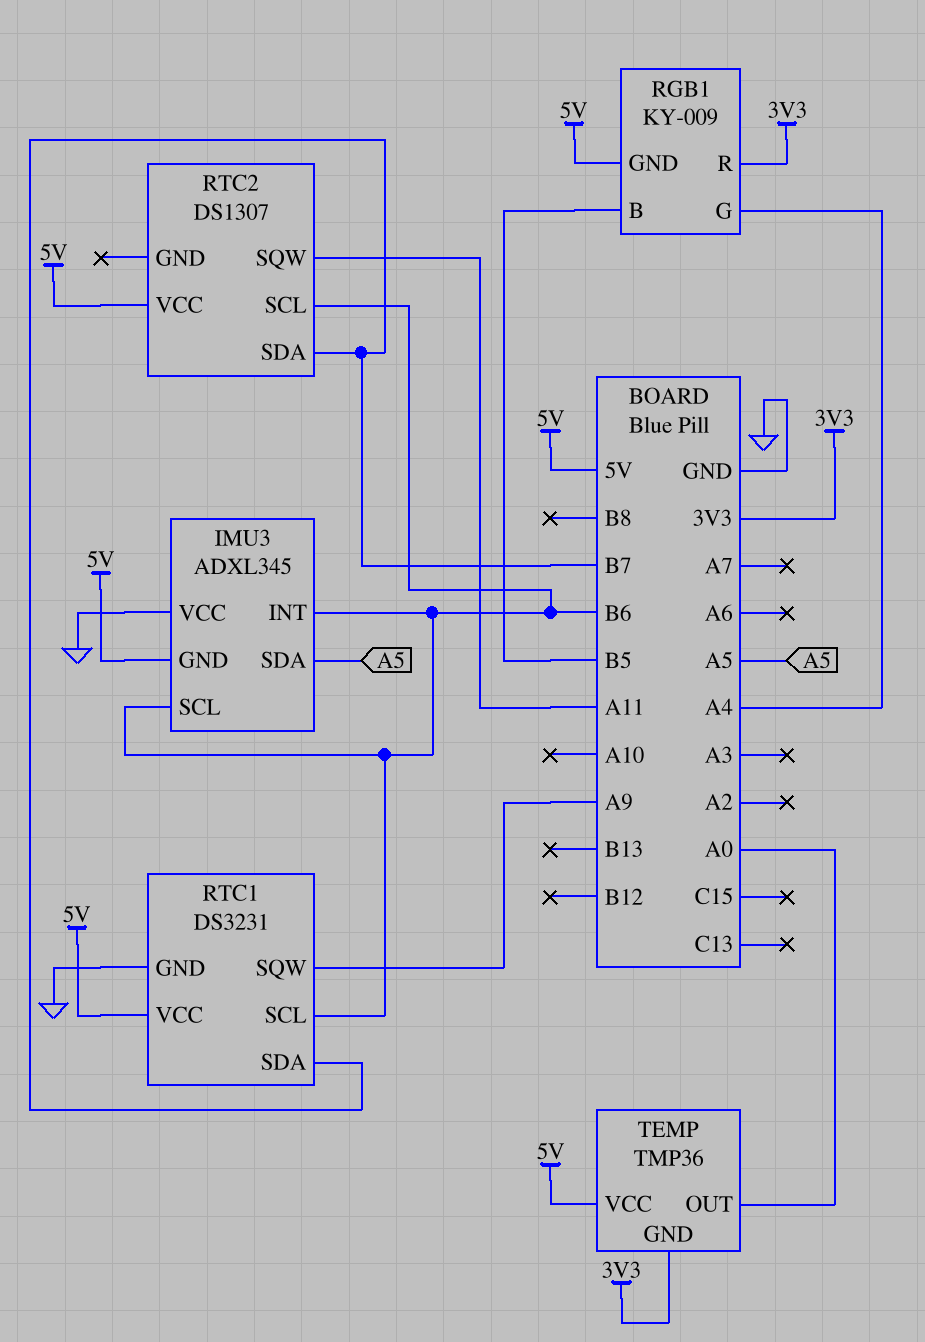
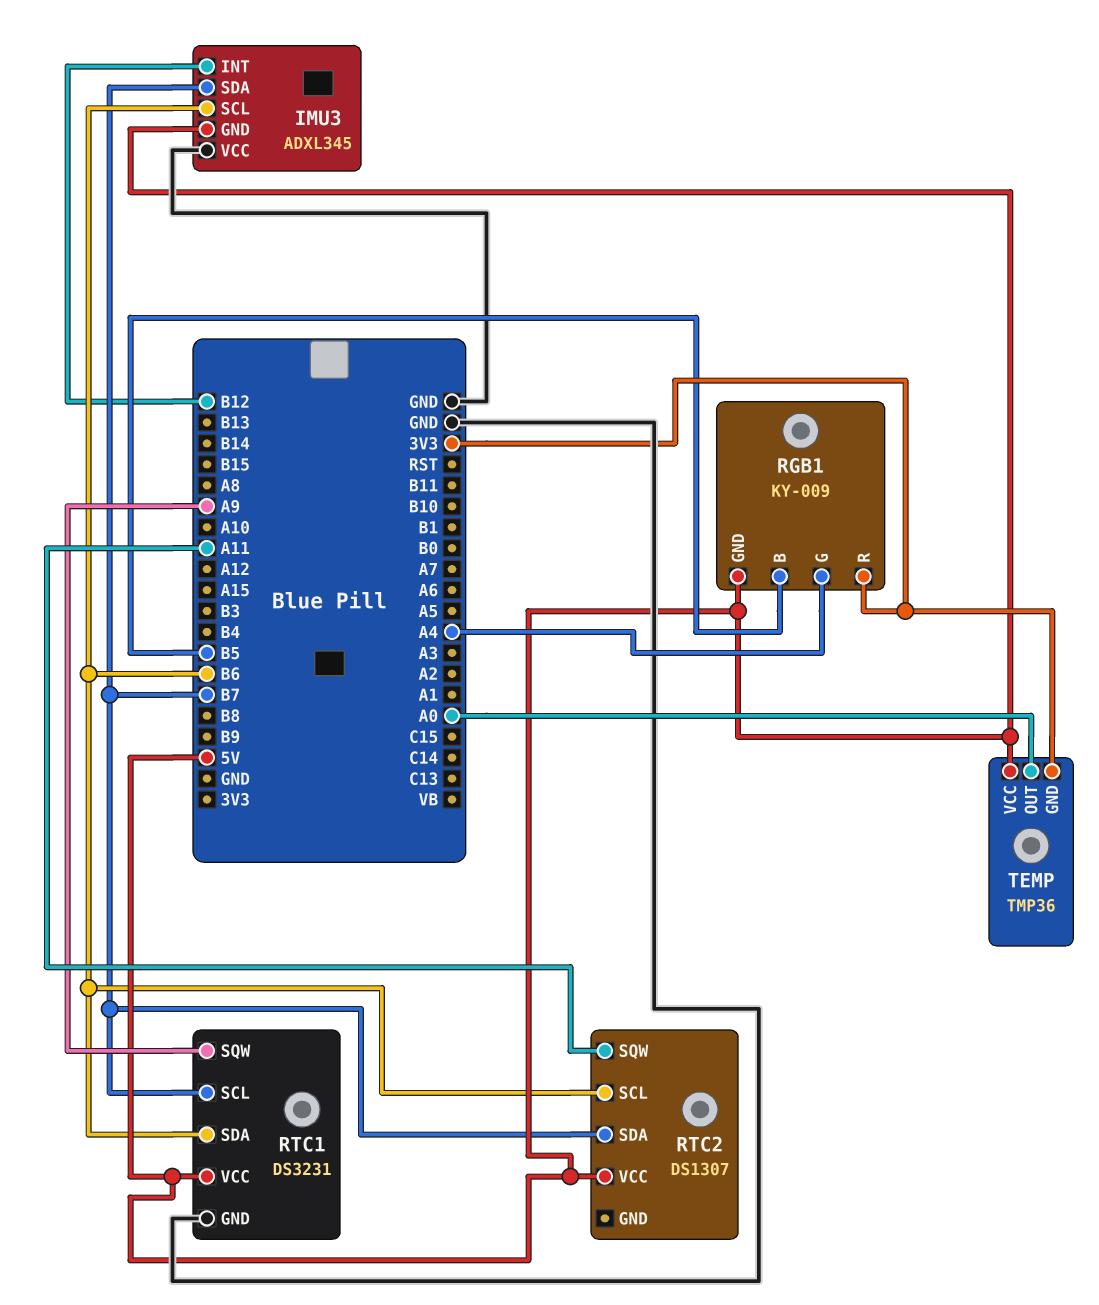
IMU3 pin INT: B6 -> B12
IMU3 pin SDA: A5 -> B7
RTC1 pin SCL: B6 -> B7
RTC1 pin SDA: B7 -> B6

